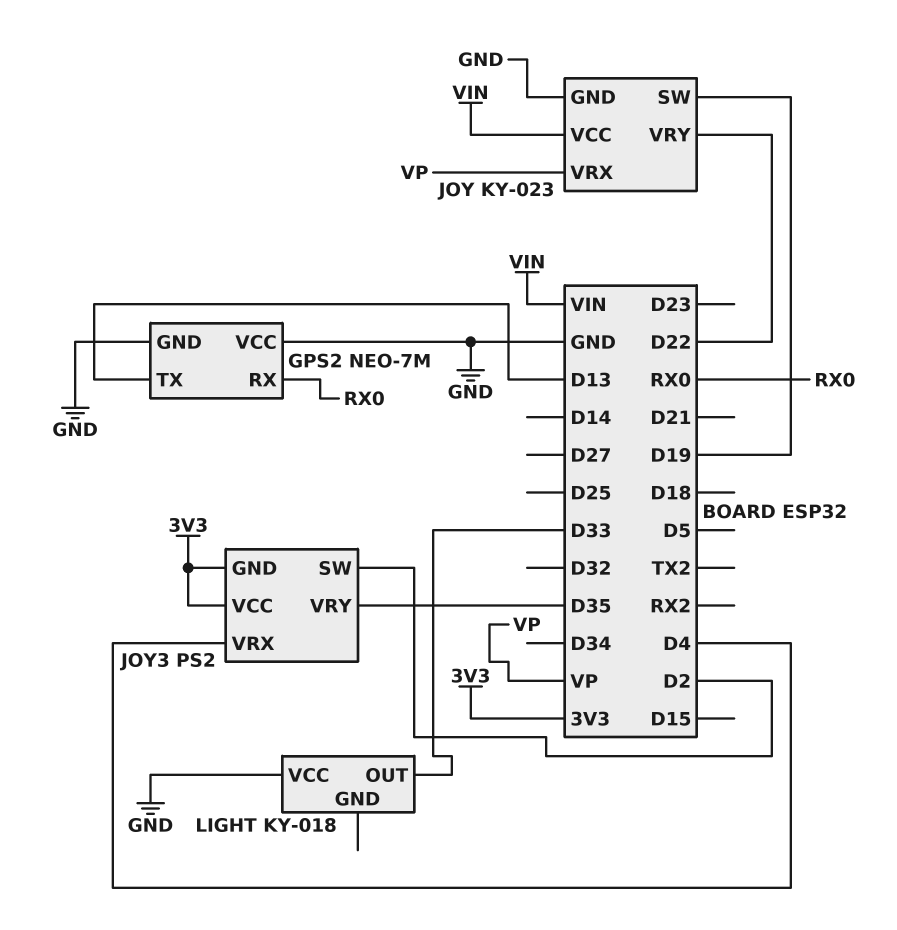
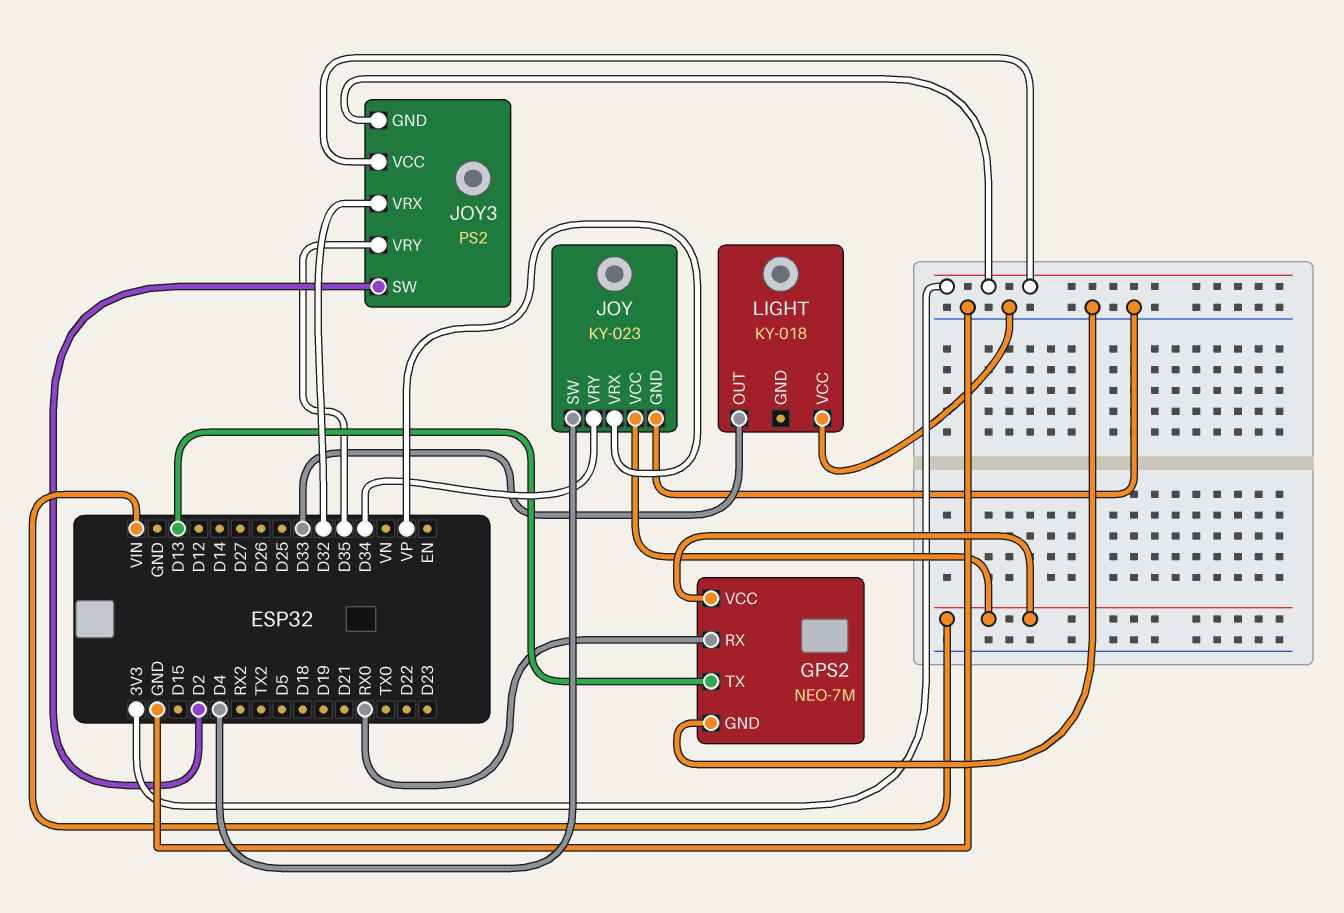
GPS2 pin VCC: GND -> VIN
JOY pin SW: D19 -> D4
JOY pin VRY: D22 -> D34
JOY3 pin VRX: D4 -> D32

